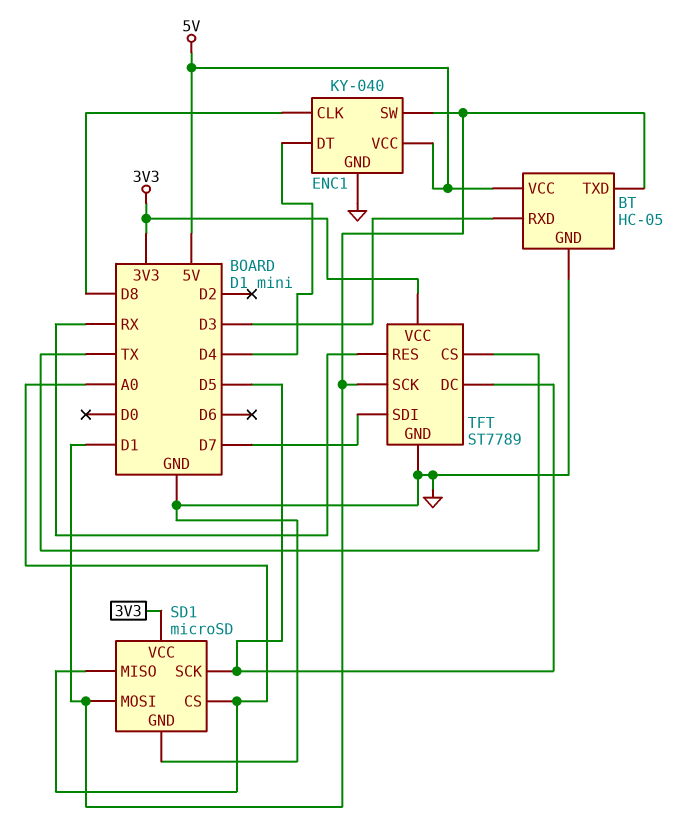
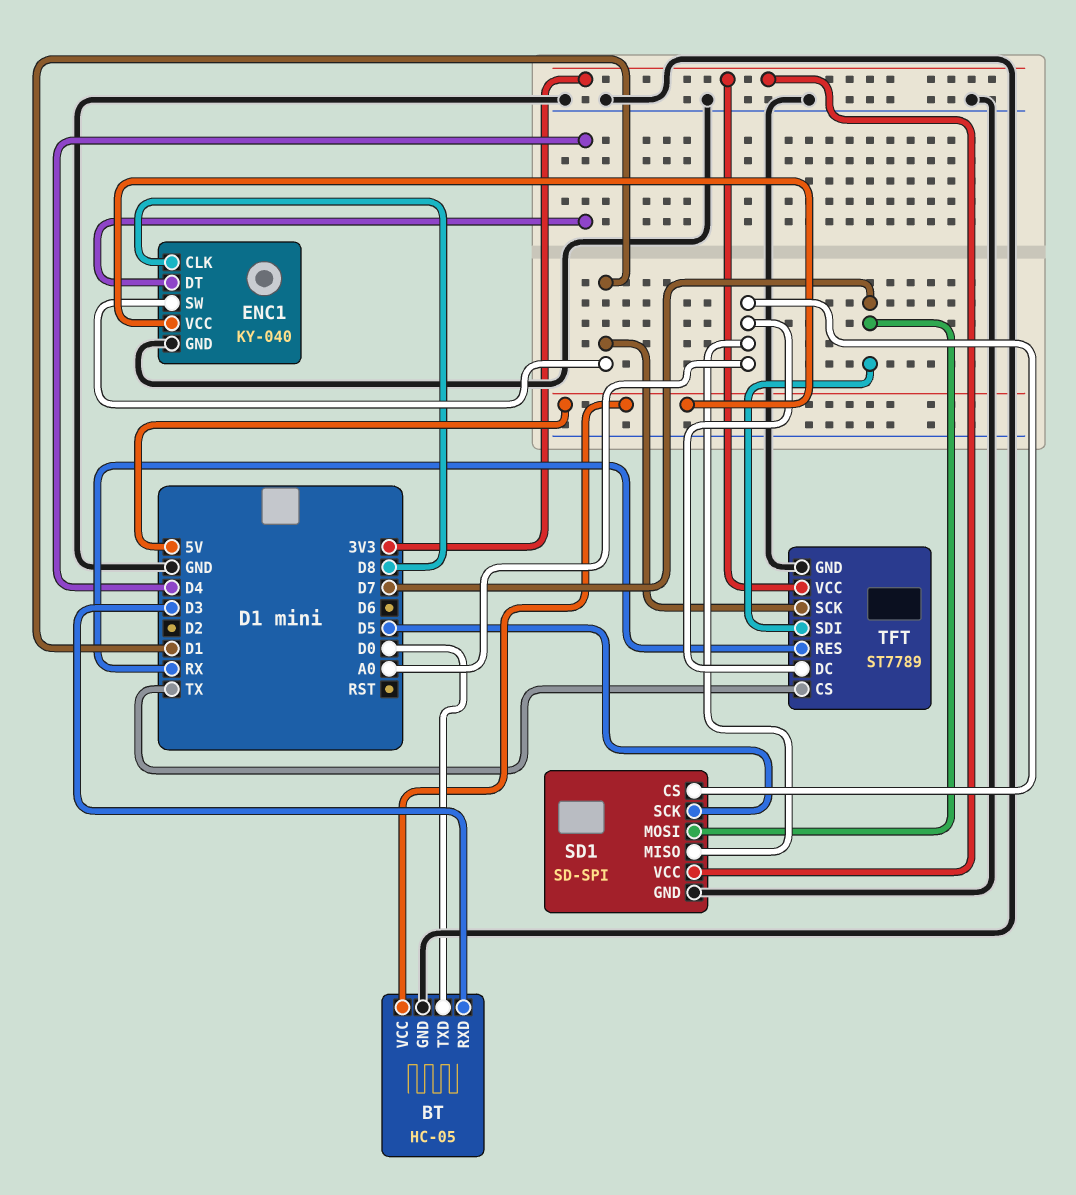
BT pin TXD: D1 -> D0
SD1: microSD -> SD-SPI
SD1 pin MOSI: D1 -> D7
TFT pin DC: D5 -> A0

